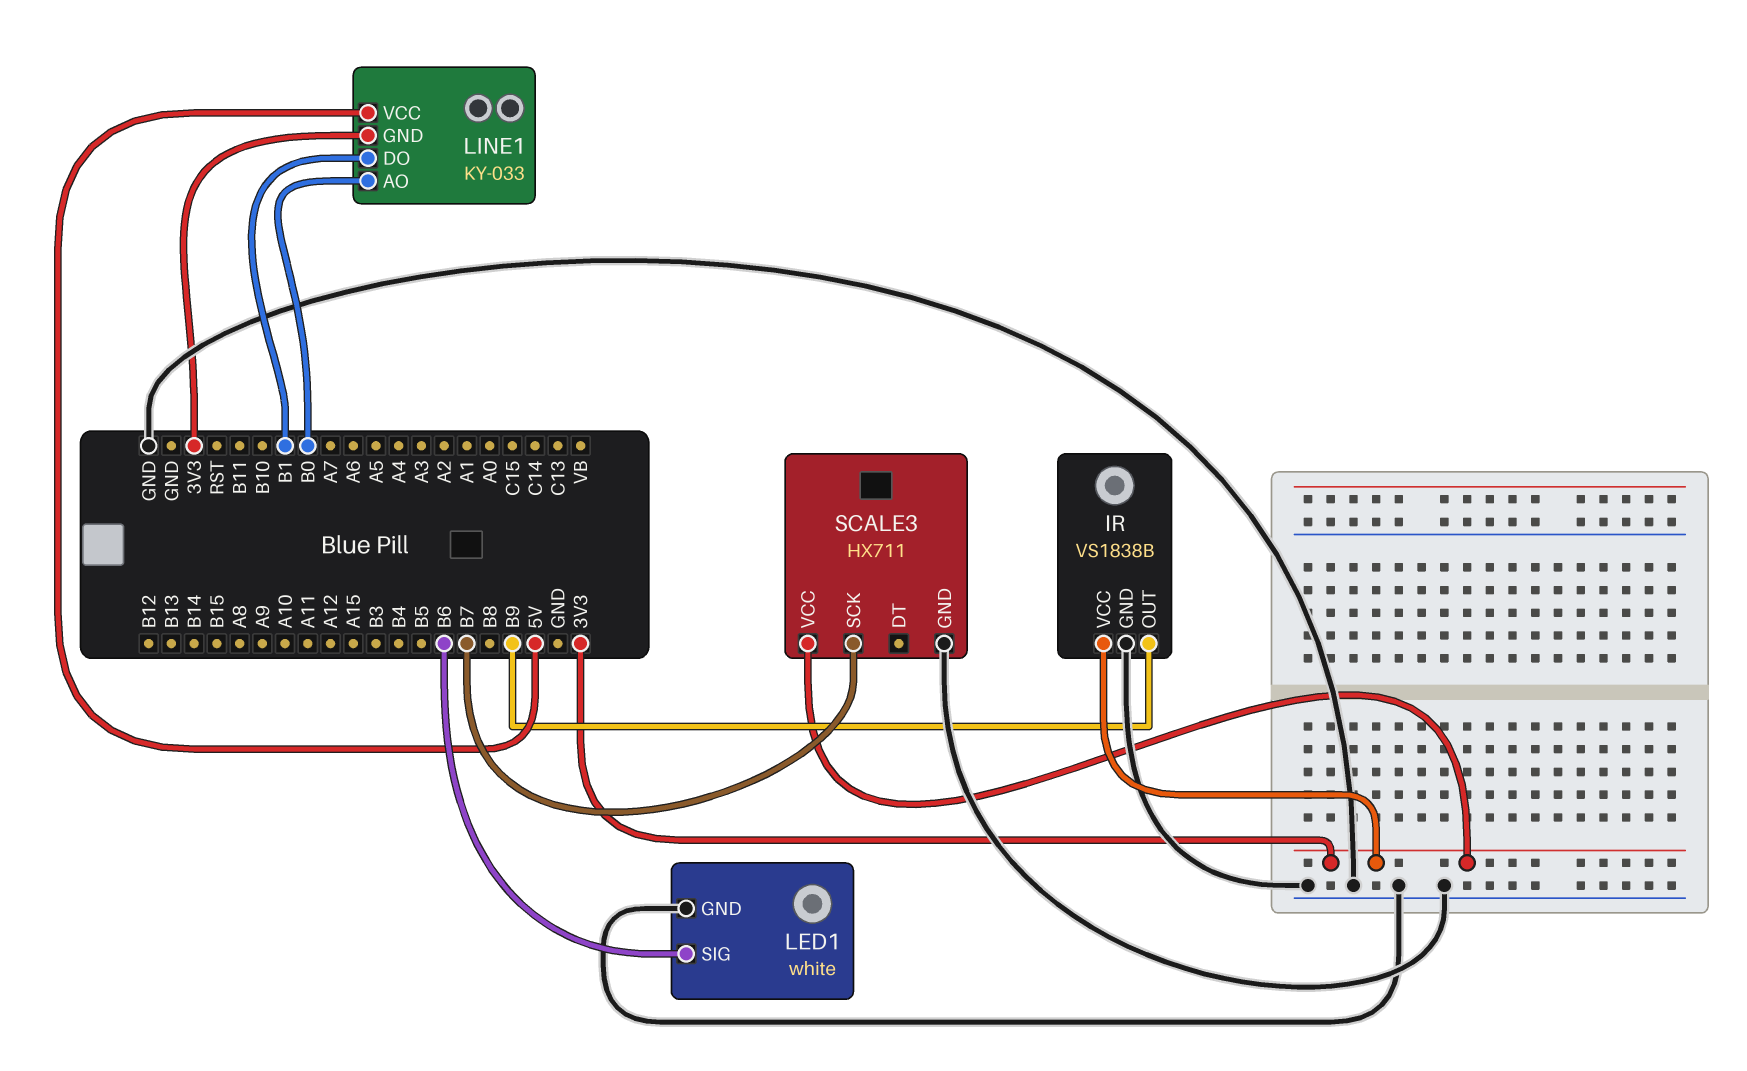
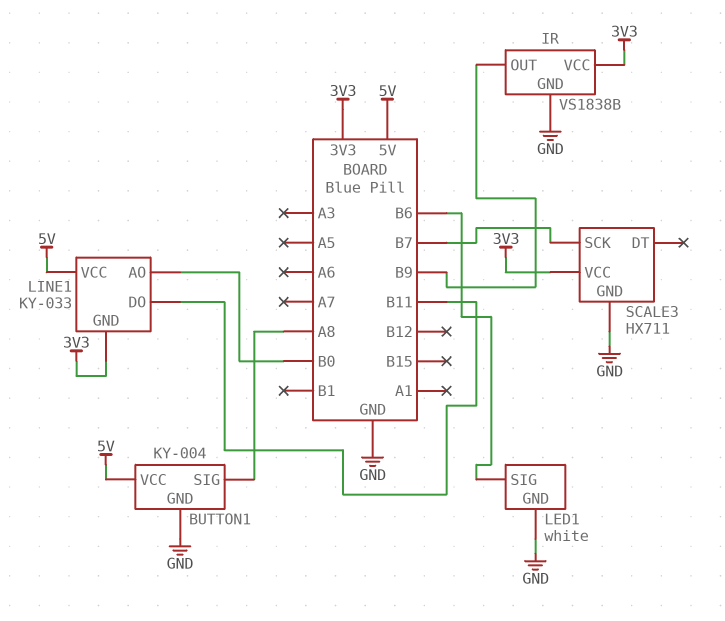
BUTTON1: none -> KY-004
BUTTON1 pin GND: none -> GND
BUTTON1 pin SIG: none -> A8
BUTTON1 pin VCC: none -> 5V
LINE1 pin DO: B1 -> B11

